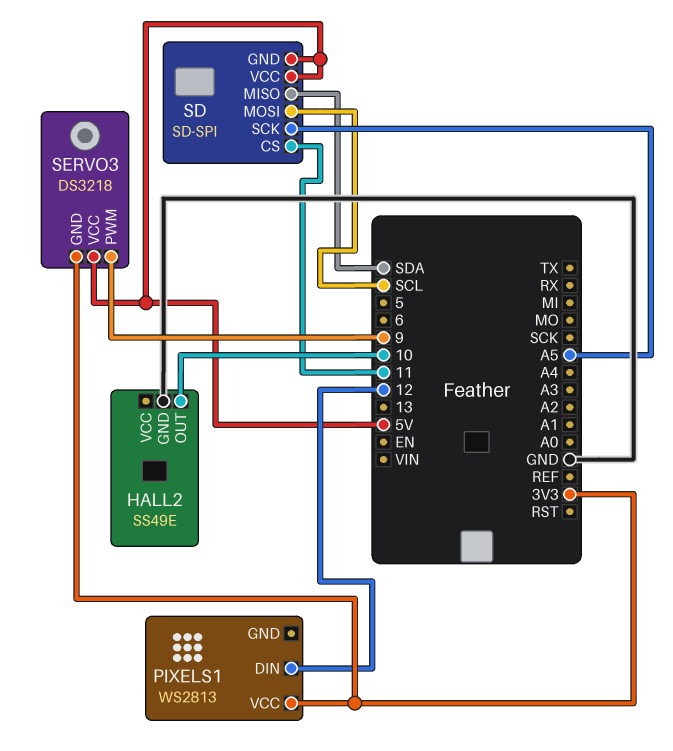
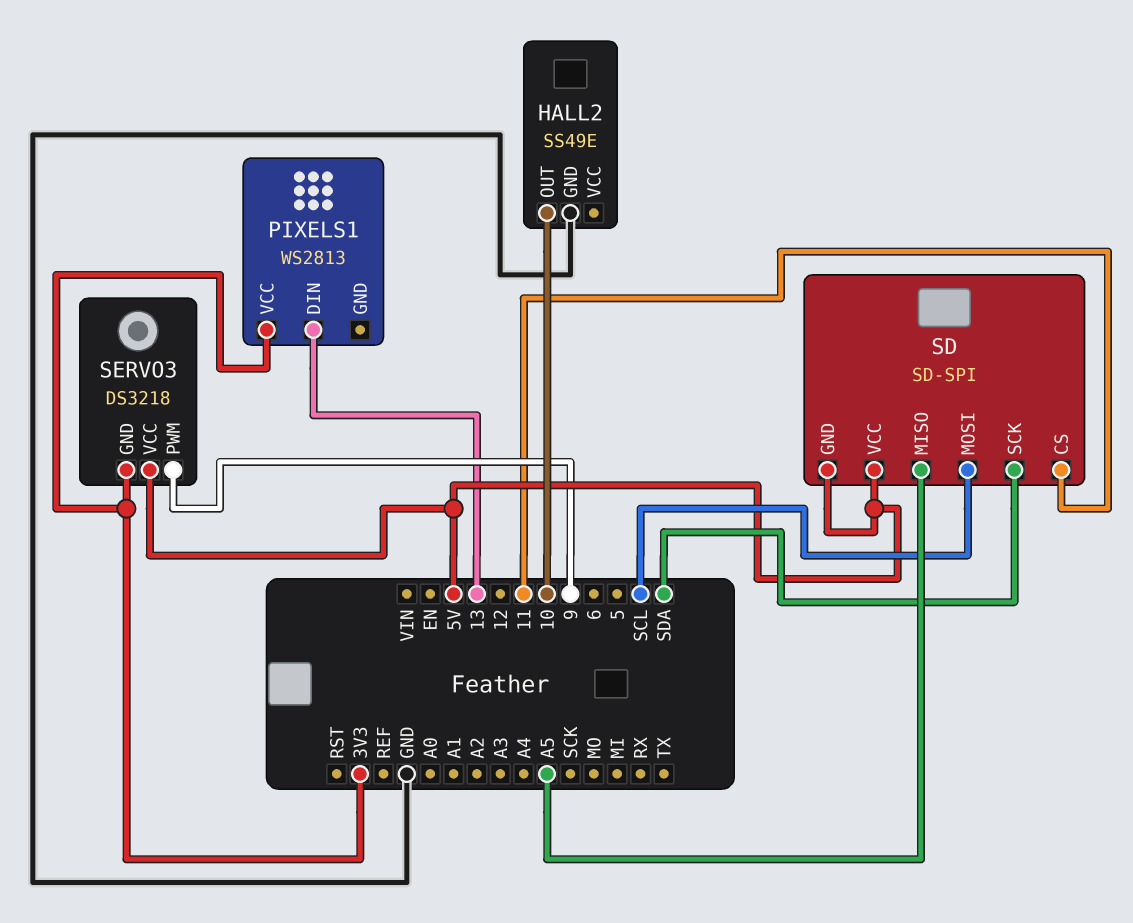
PIXELS1 pin DIN: 12 -> 13
SD pin MISO: SDA -> A5
SD pin SCK: A5 -> SDA

